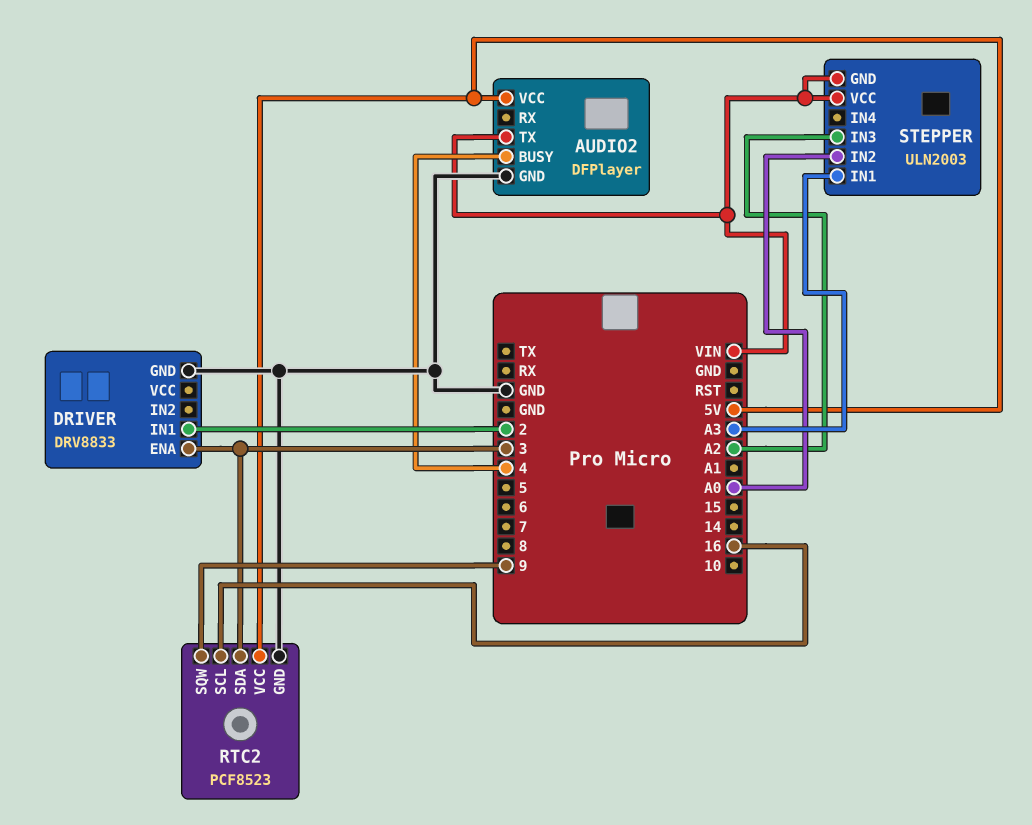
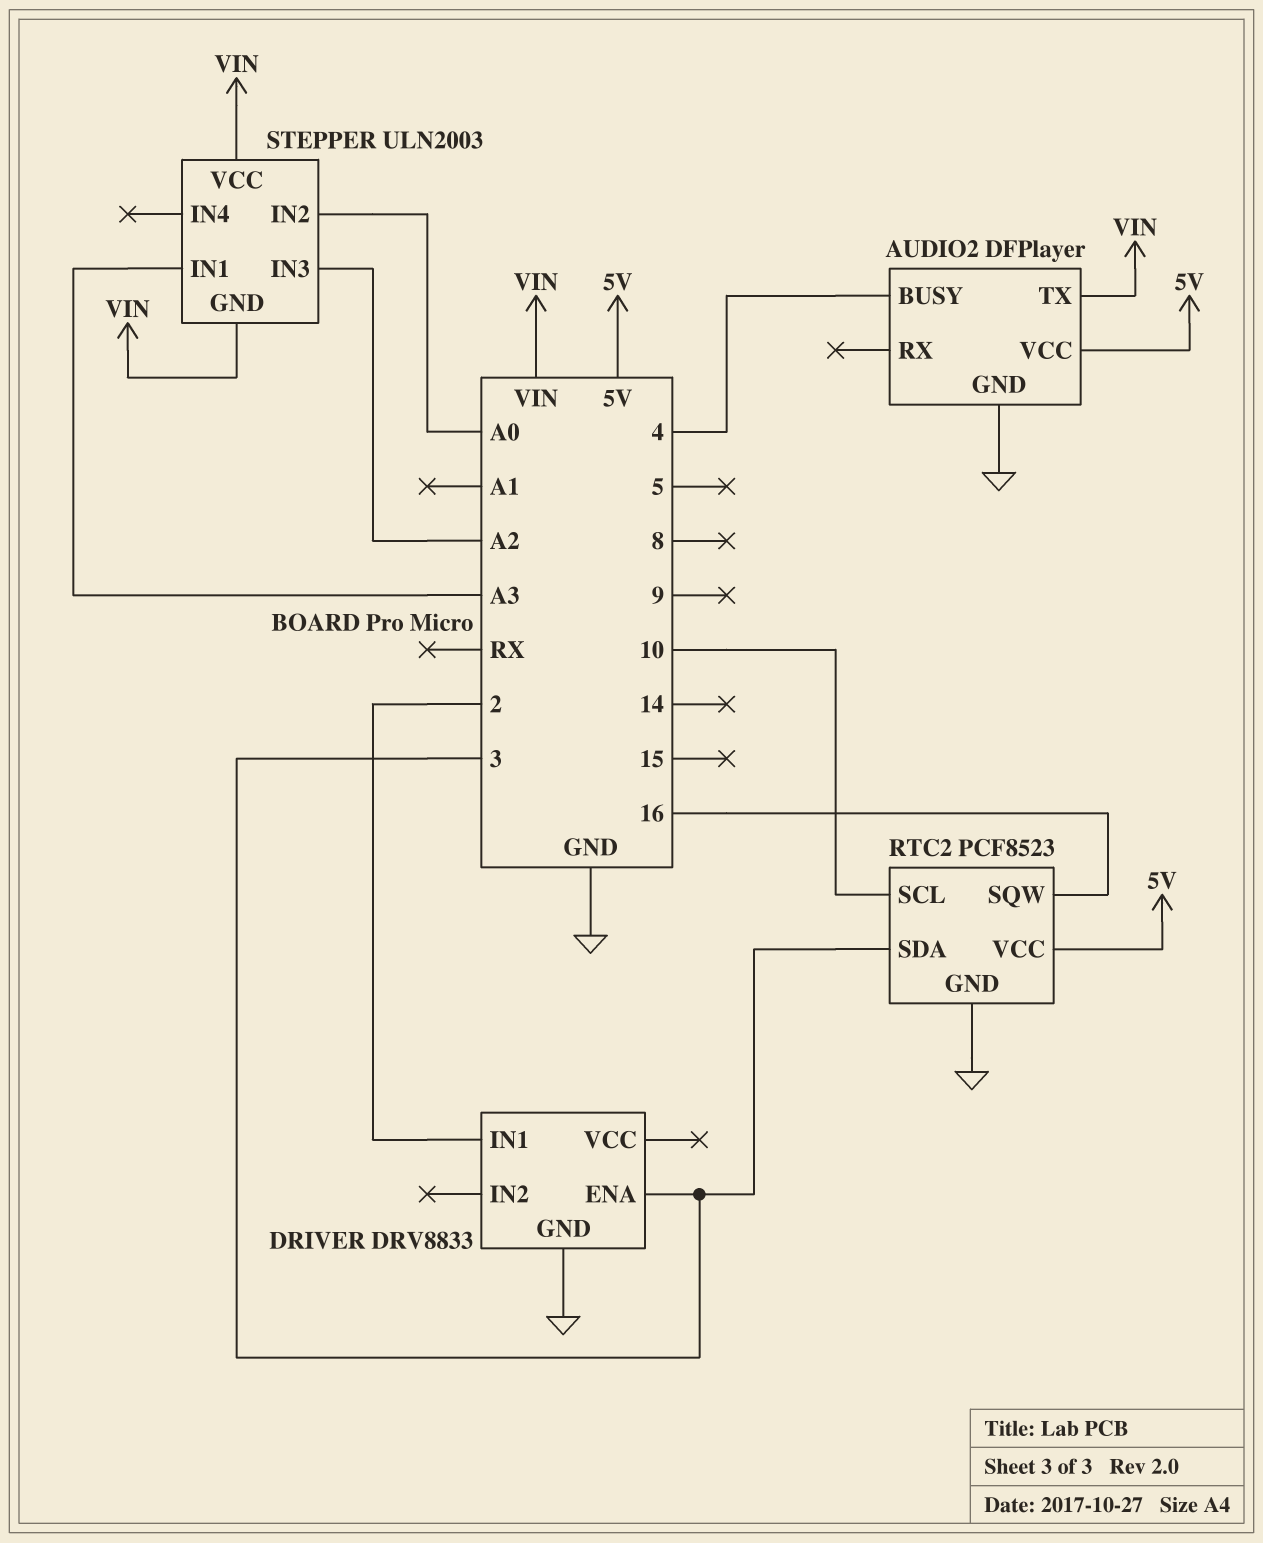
RTC2 pin SCL: 16 -> 10
RTC2 pin SQW: 9 -> 16

